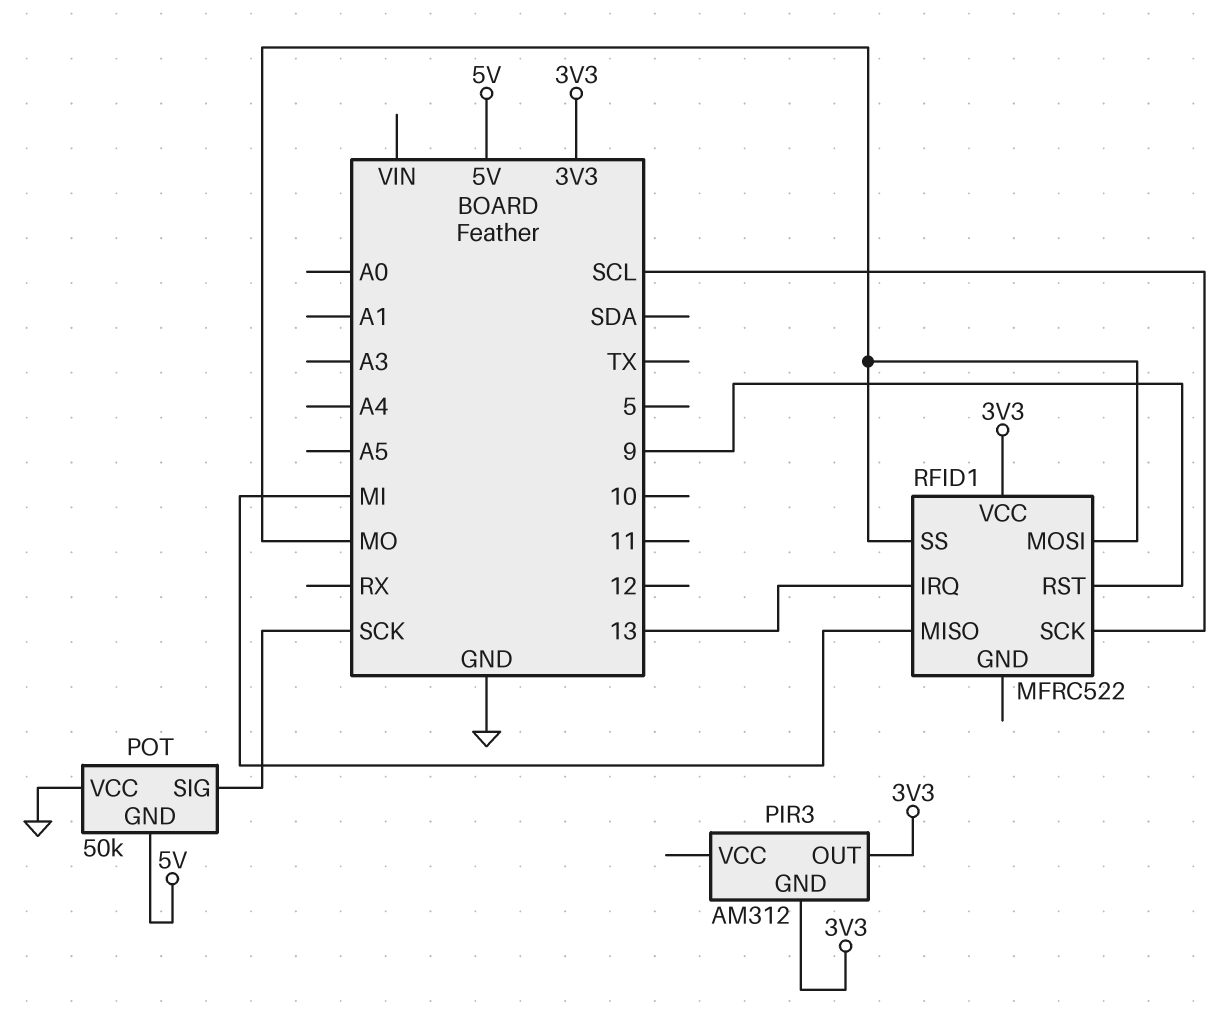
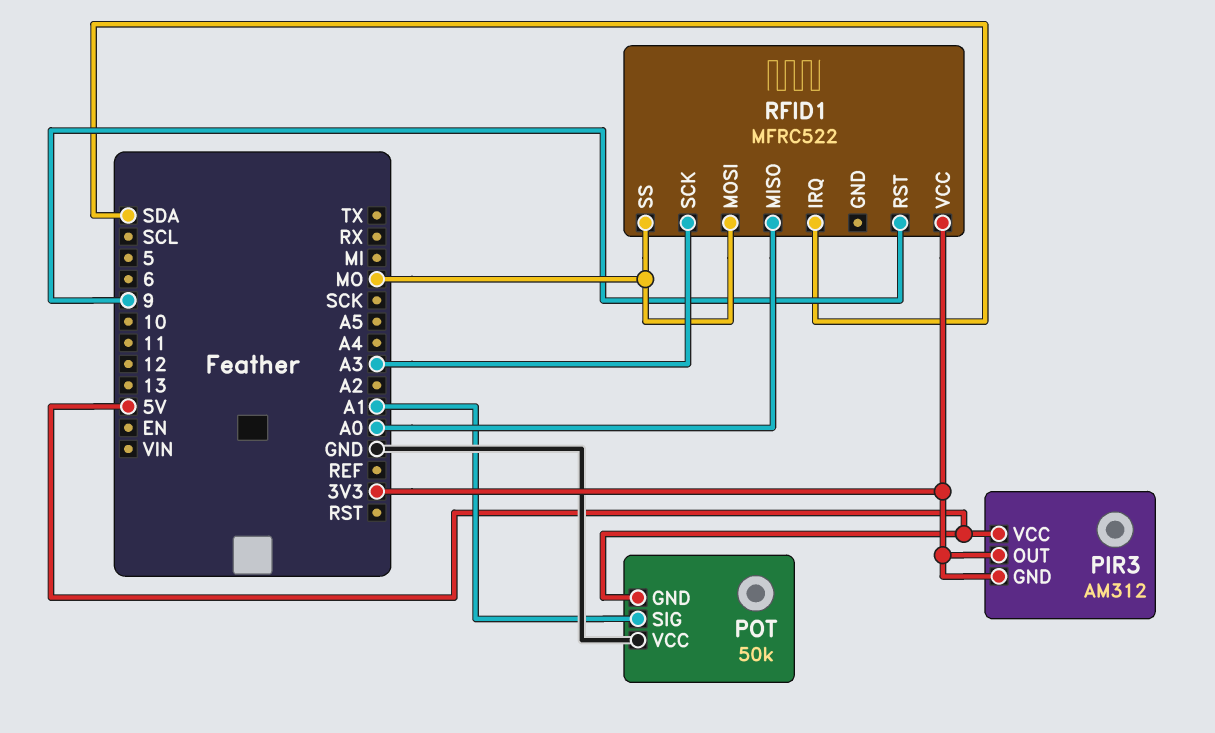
PIR3 pin VCC: none -> 5V
POT pin SIG: SCK -> A1
RFID1 pin IRQ: 13 -> SDA
RFID1 pin MISO: MI -> A0
RFID1 pin SCK: SCL -> A3

